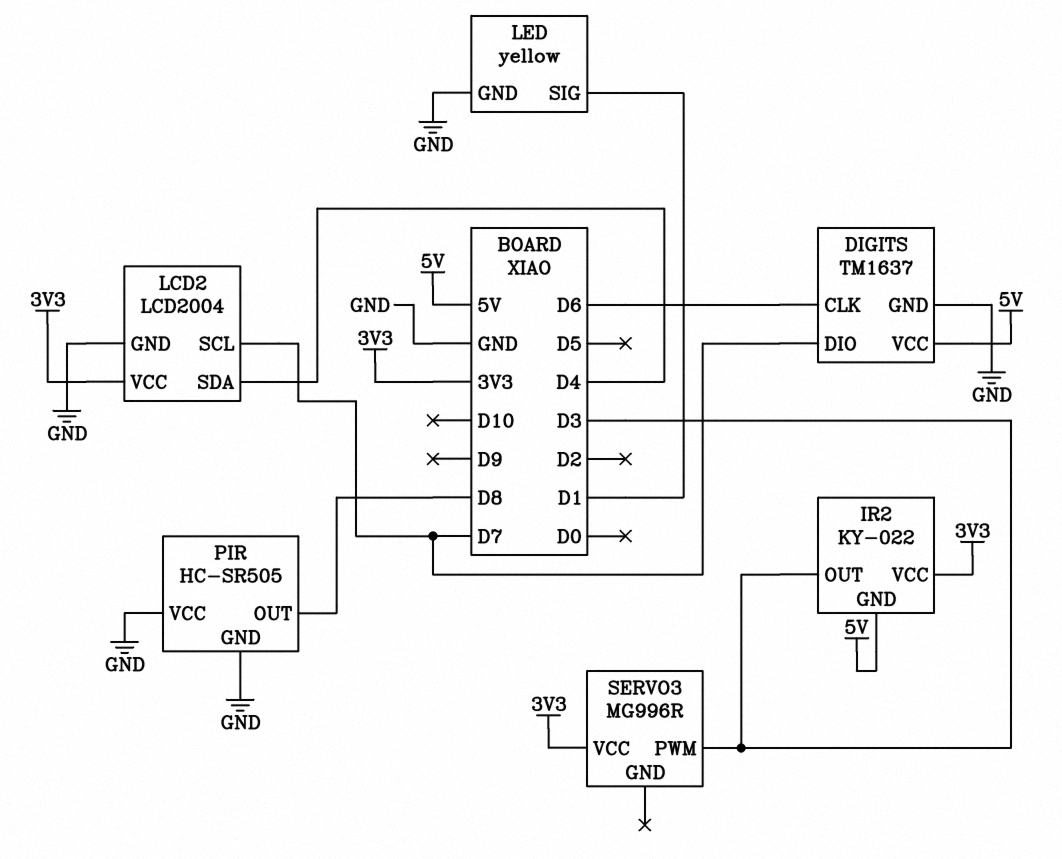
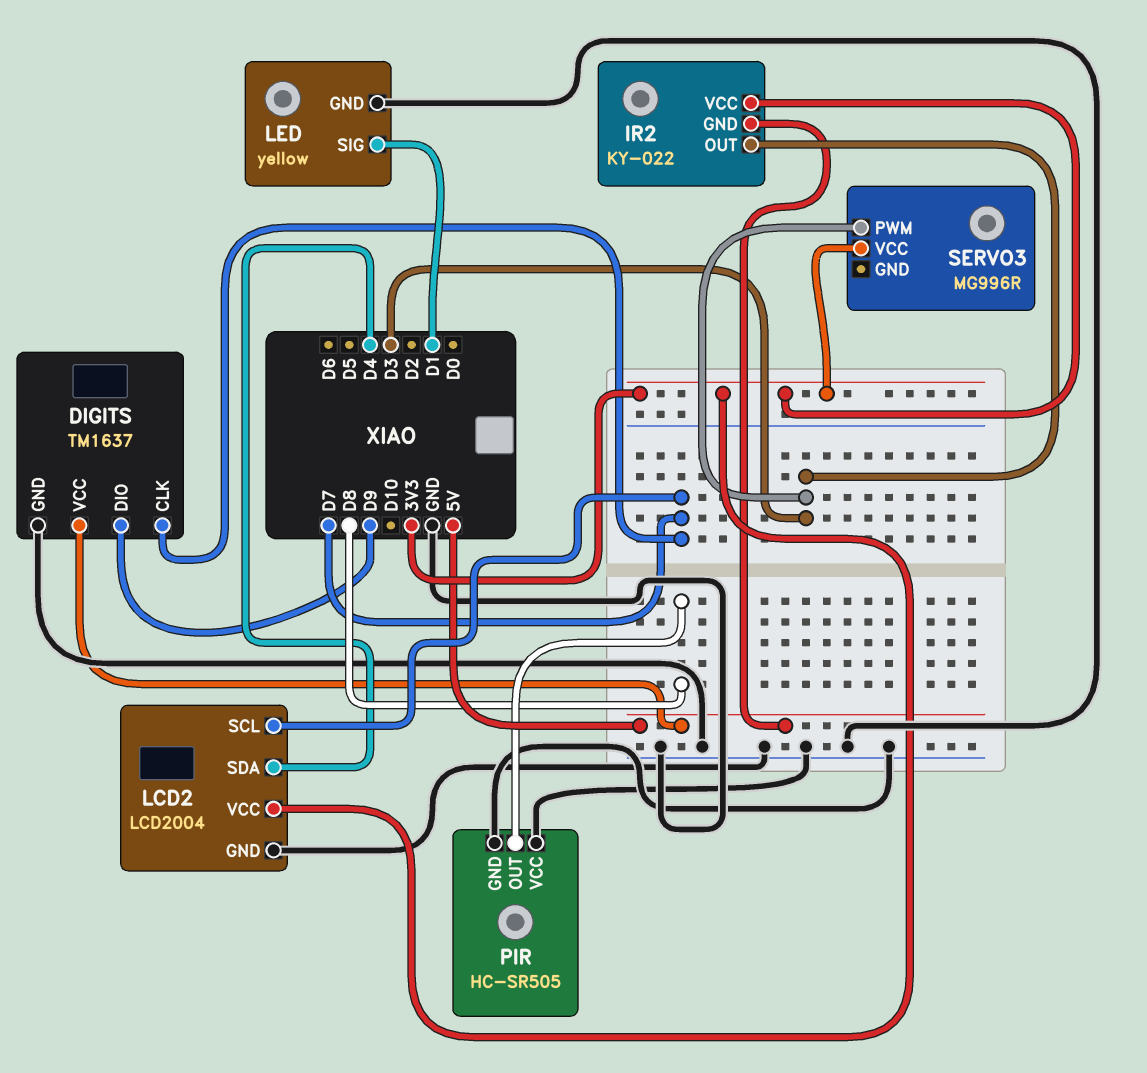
DIGITS pin CLK: D6 -> D7
DIGITS pin DIO: D7 -> D9

